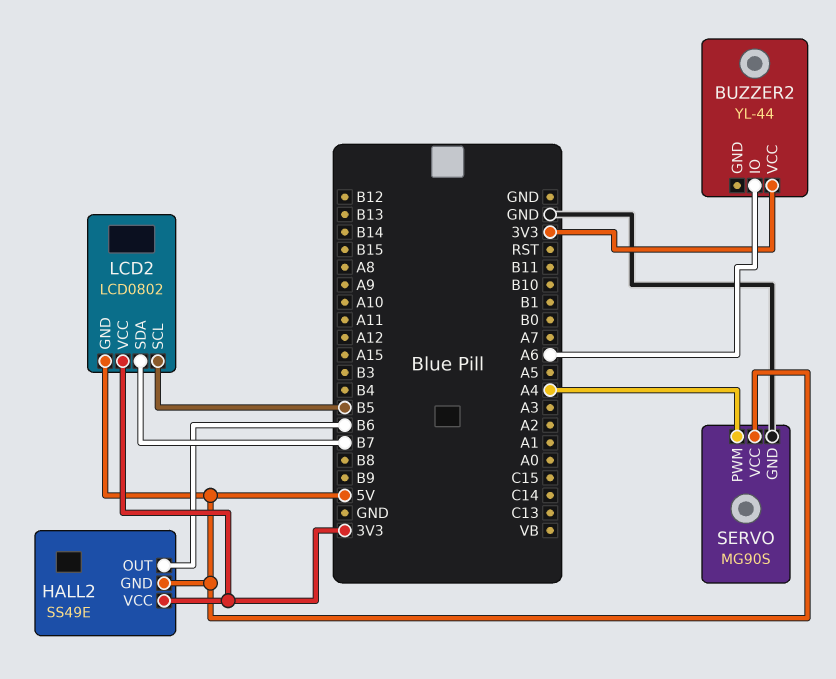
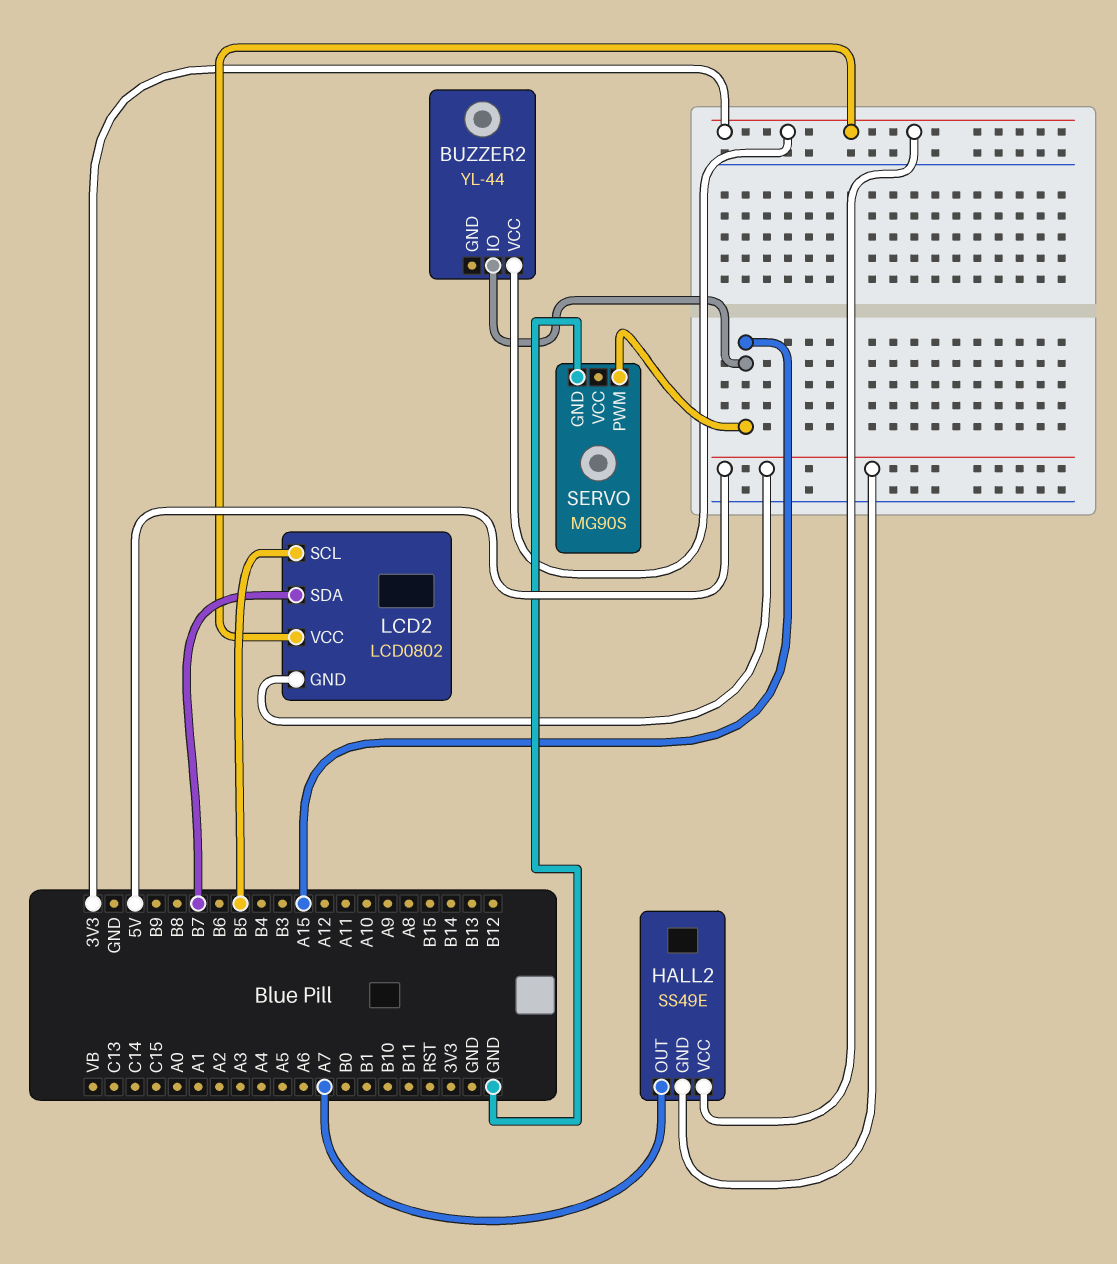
BUZZER2 pin IO: A6 -> A15
HALL2 pin OUT: B6 -> A7
SERVO pin PWM: A4 -> A15
SERVO pin VCC: 5V -> none

